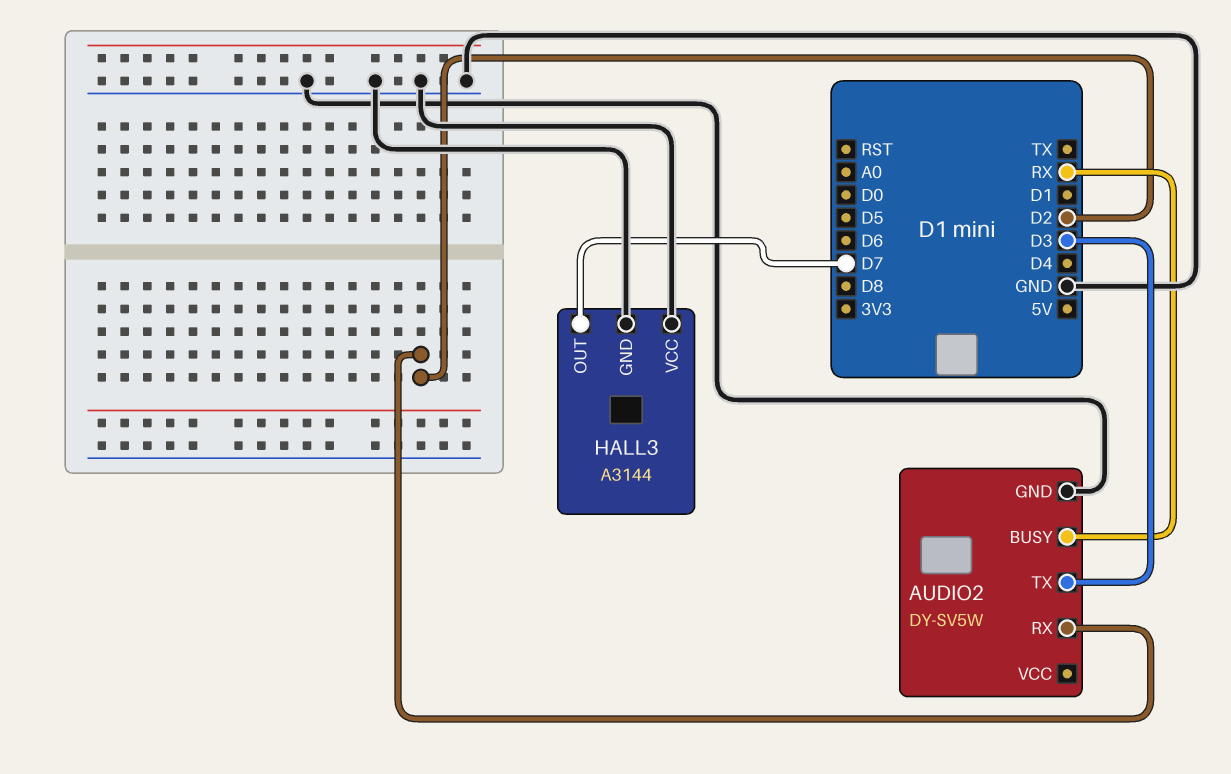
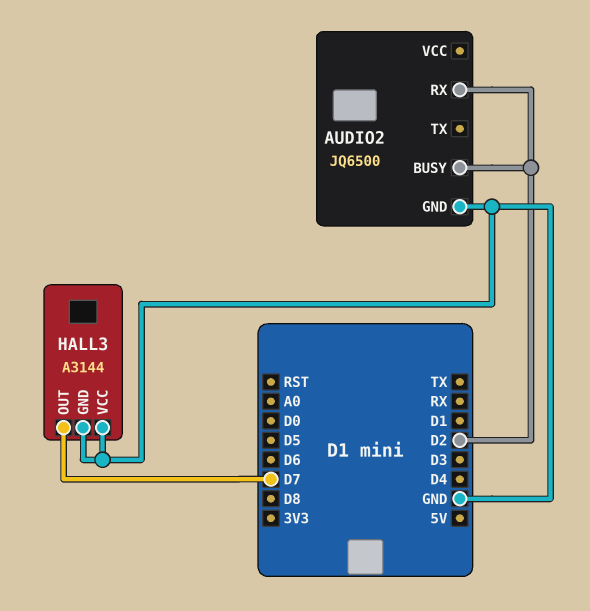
AUDIO2: DY-SV5W -> JQ6500
AUDIO2 pin BUSY: RX -> D2
AUDIO2 pin TX: D3 -> none

